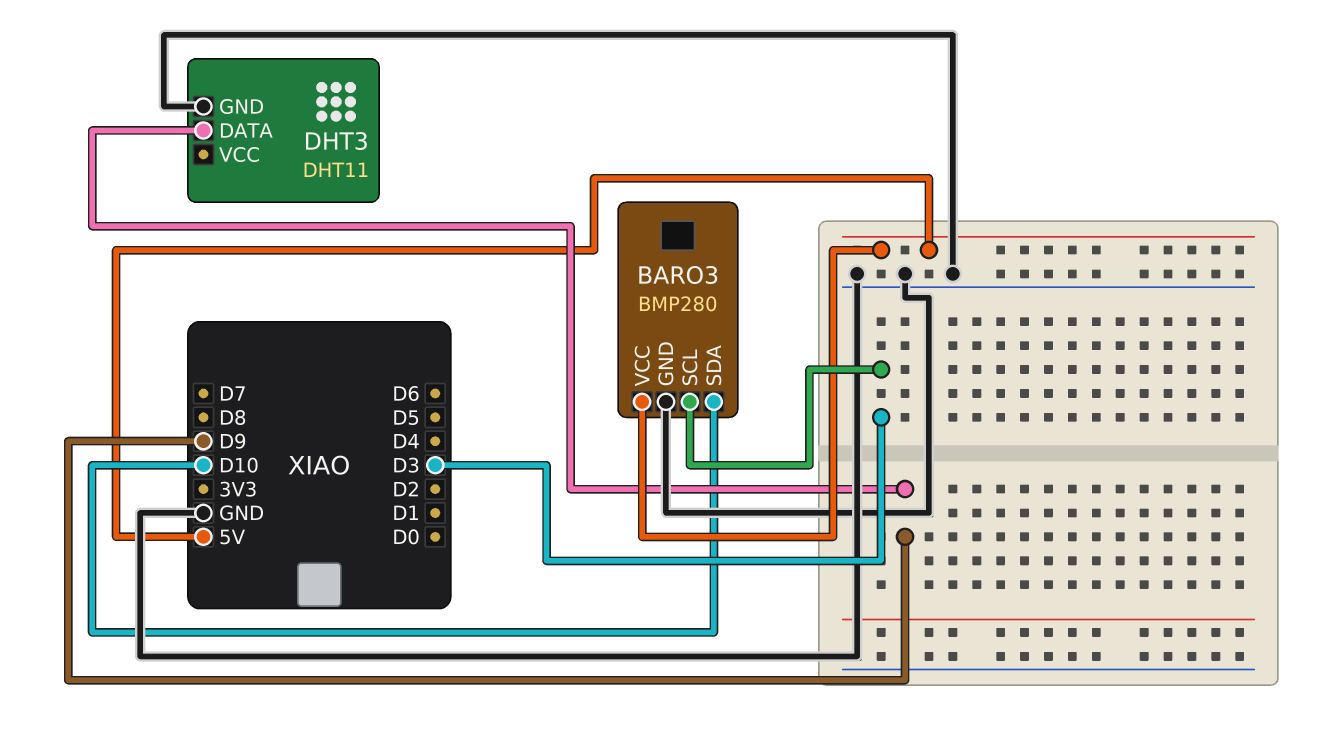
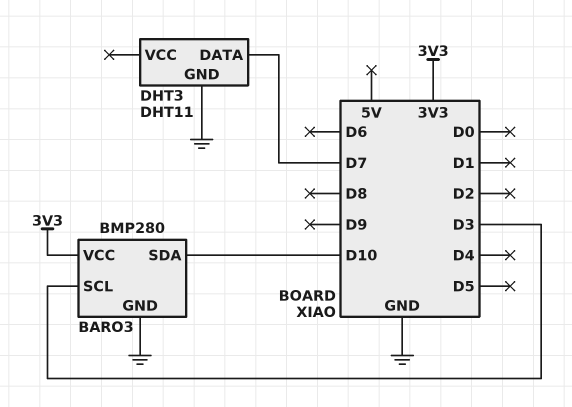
BARO3 pin VCC: 5V -> 3V3
DHT3 pin DATA: D9 -> D7

